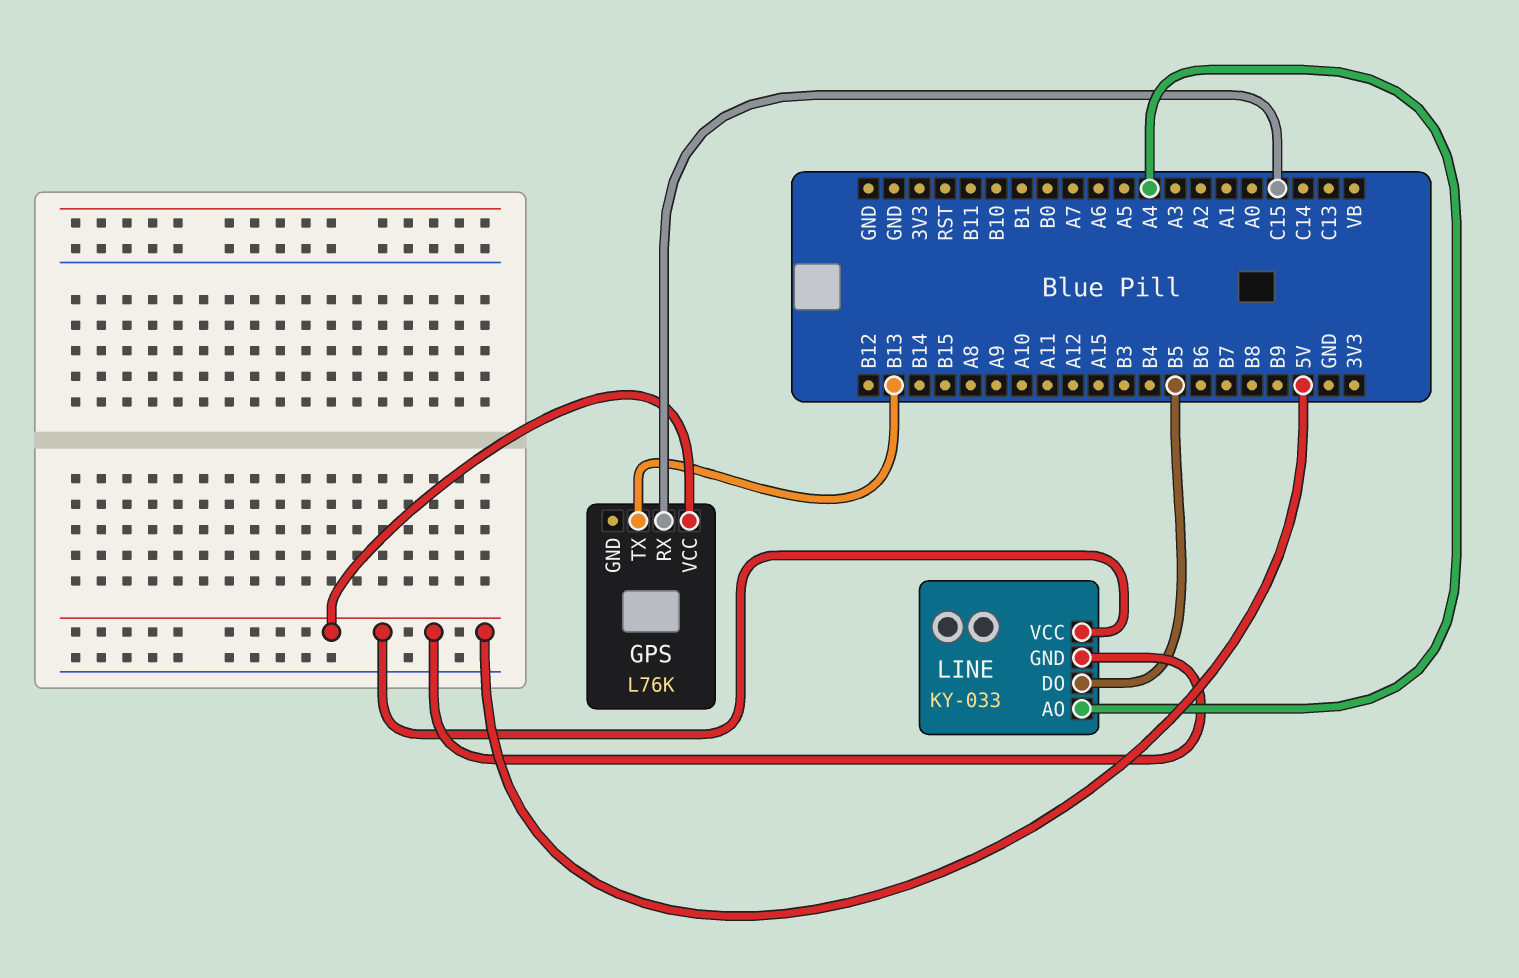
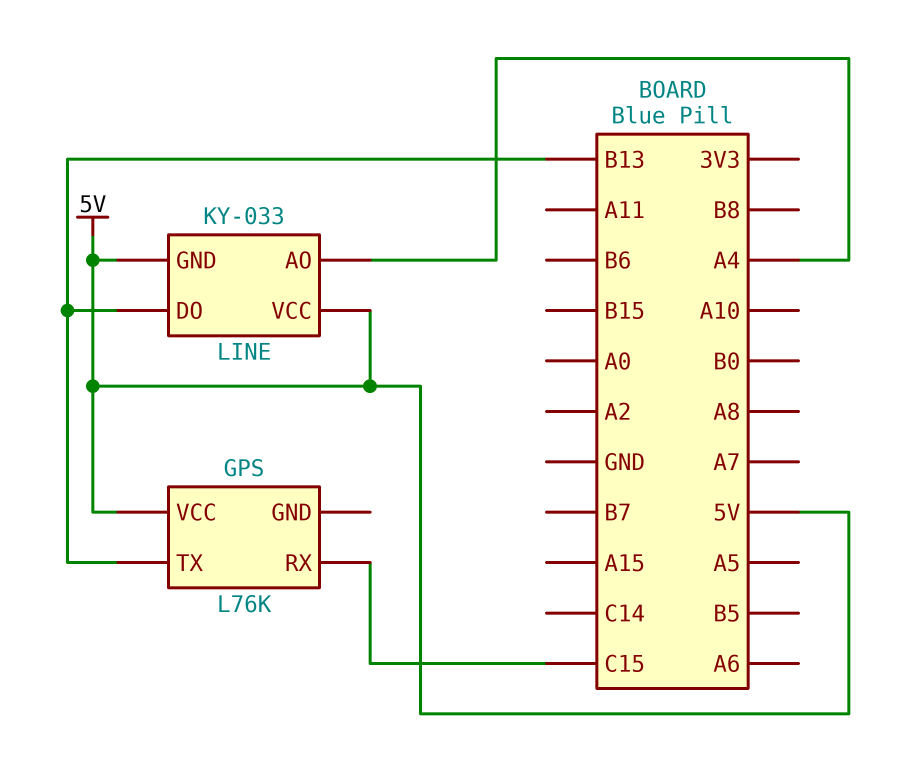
LINE pin DO: B5 -> B13

